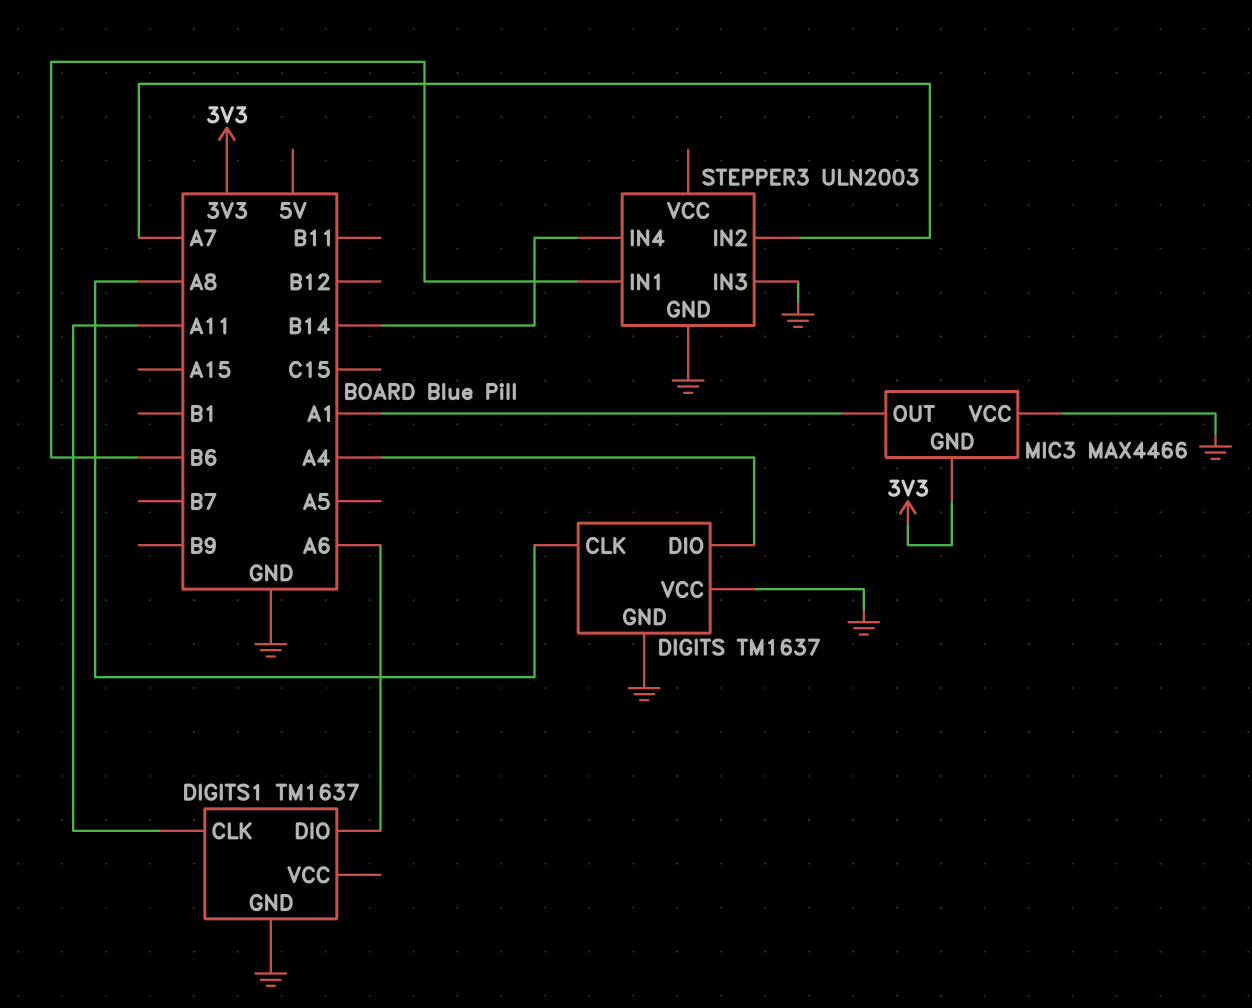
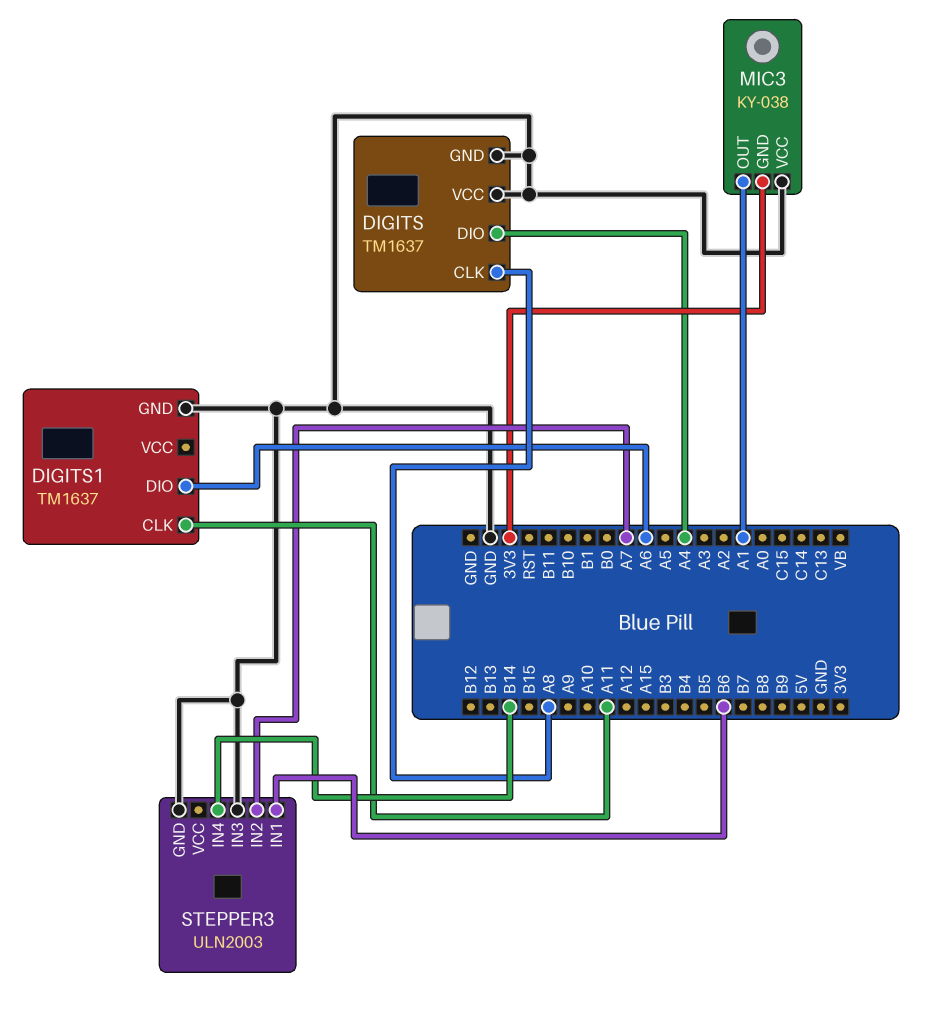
MIC3: MAX4466 -> KY-038

